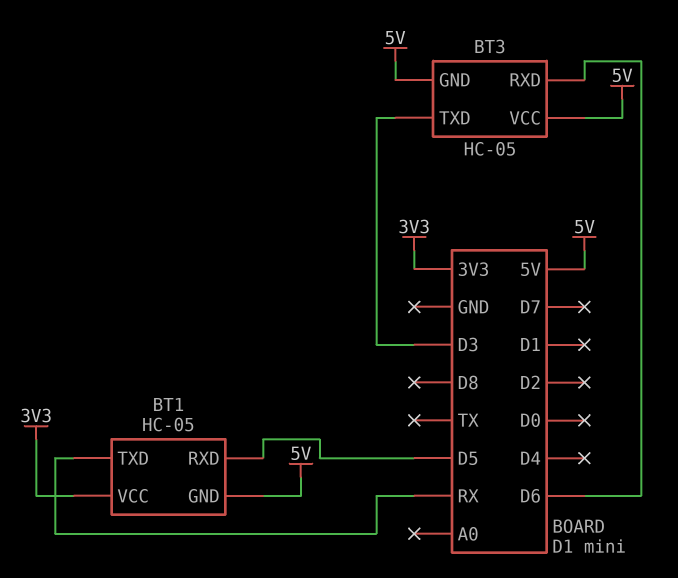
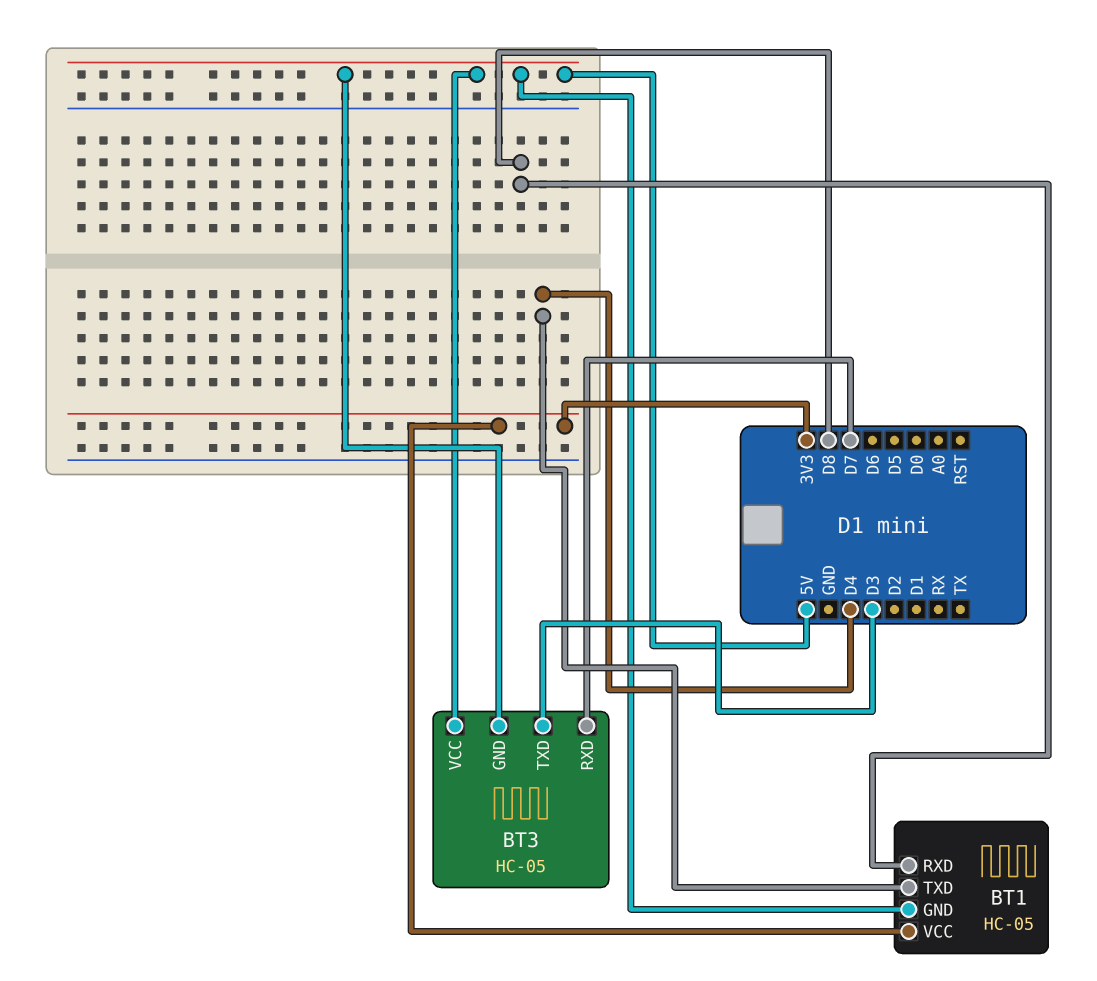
BT1 pin RXD: D5 -> D8
BT1 pin TXD: RX -> D4
BT3 pin RXD: D6 -> D7

